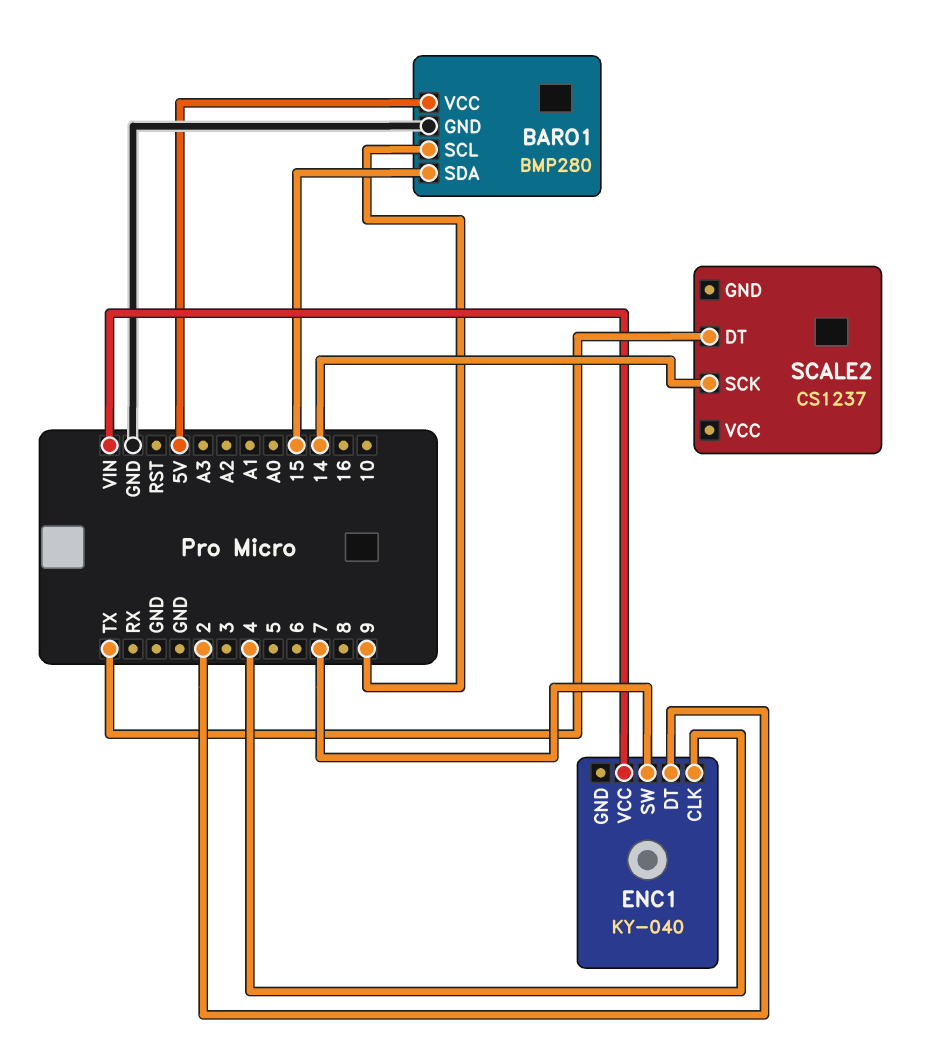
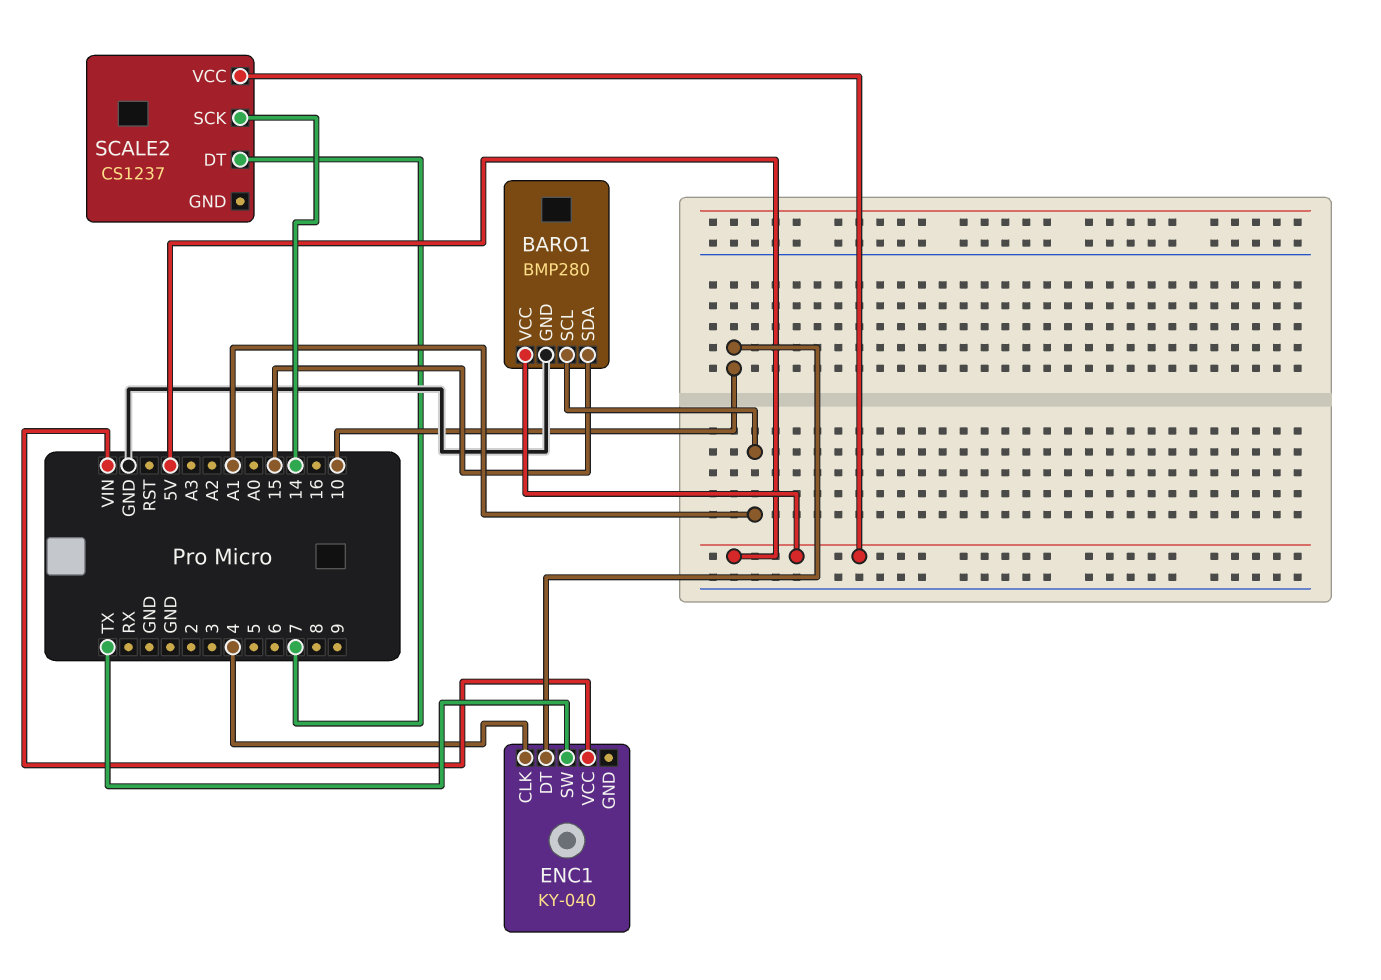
BARO1 pin SCL: 9 -> A1
ENC1 pin DT: 2 -> 10
ENC1 pin SW: 7 -> TX
SCALE2 pin DT: TX -> 7
SCALE2 pin VCC: none -> 5V

